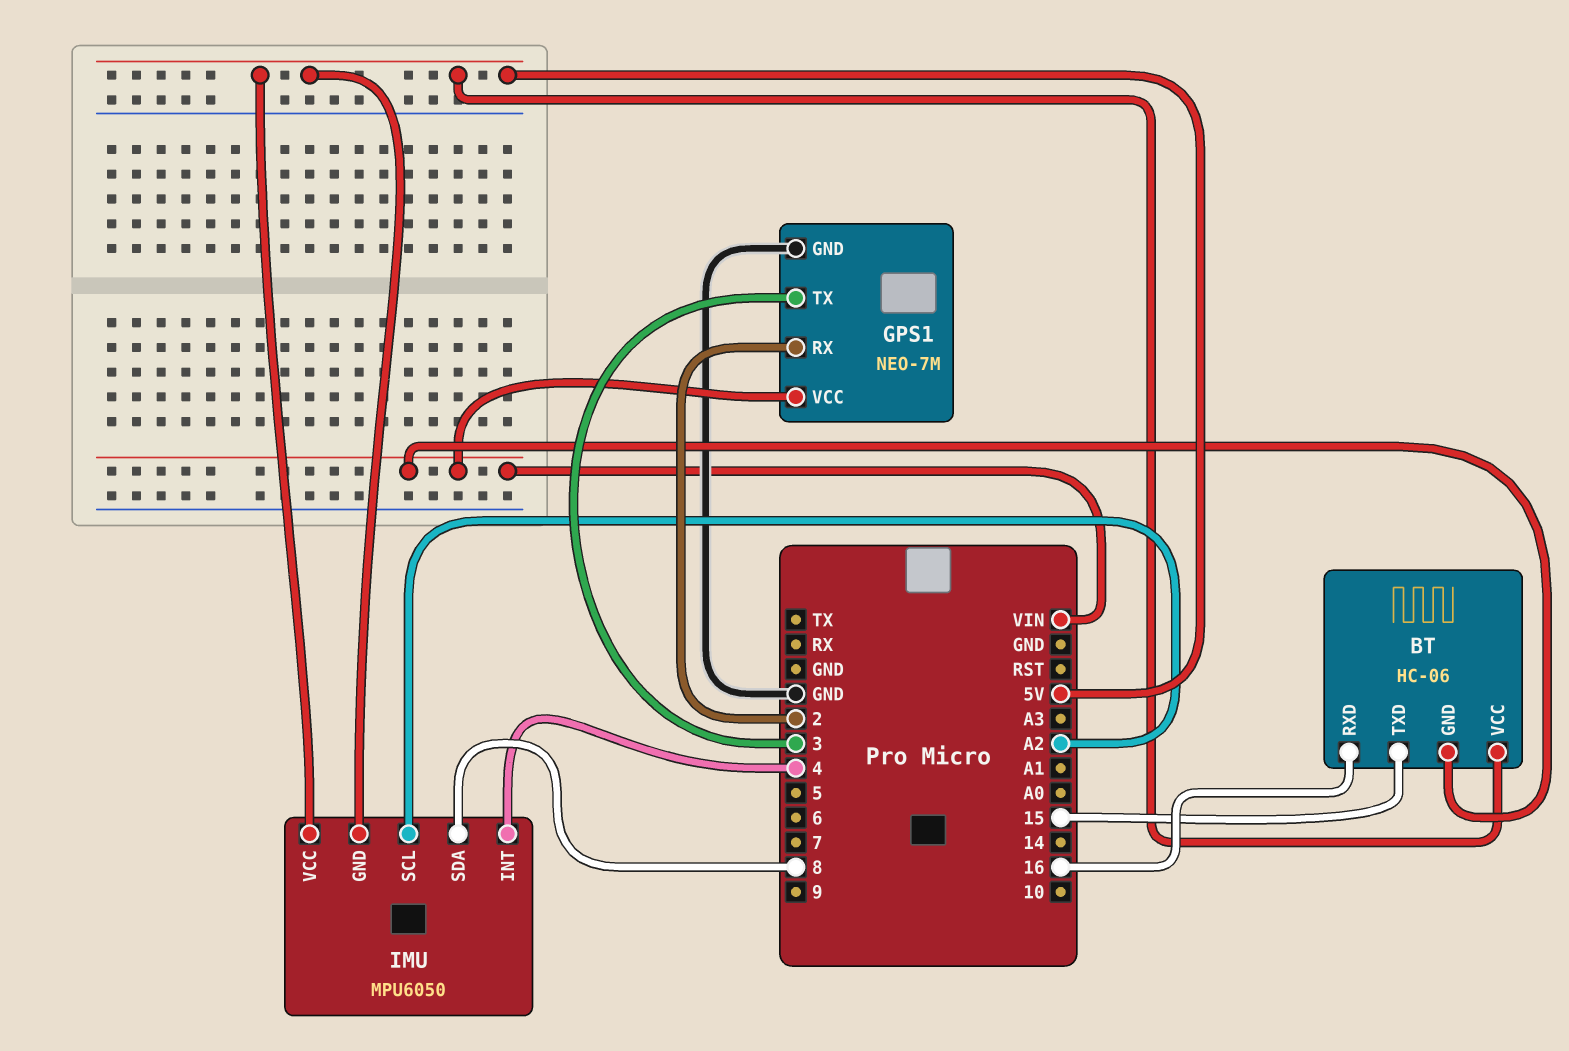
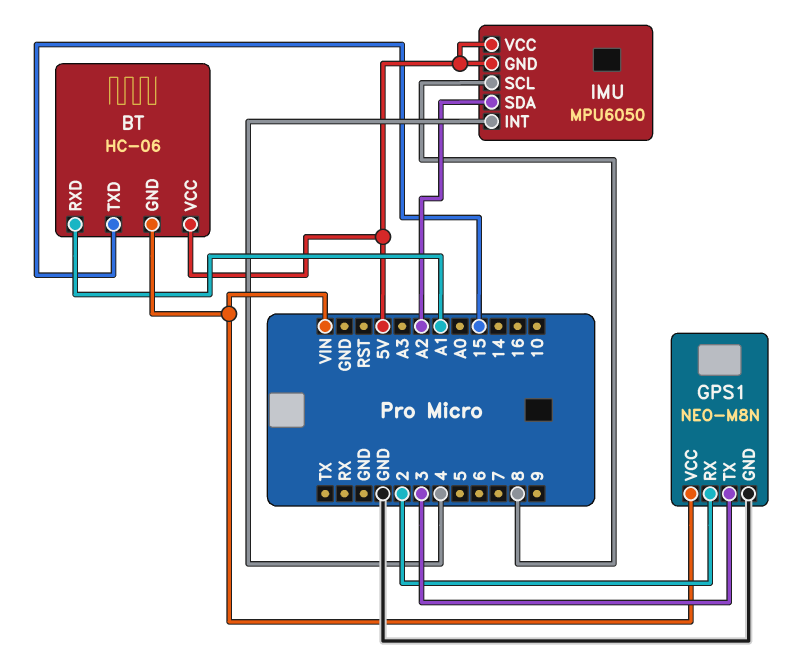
BT pin RXD: 16 -> A1
GPS1: NEO-7M -> NEO-M8N
IMU pin SCL: A2 -> 8
IMU pin SDA: 8 -> A2

